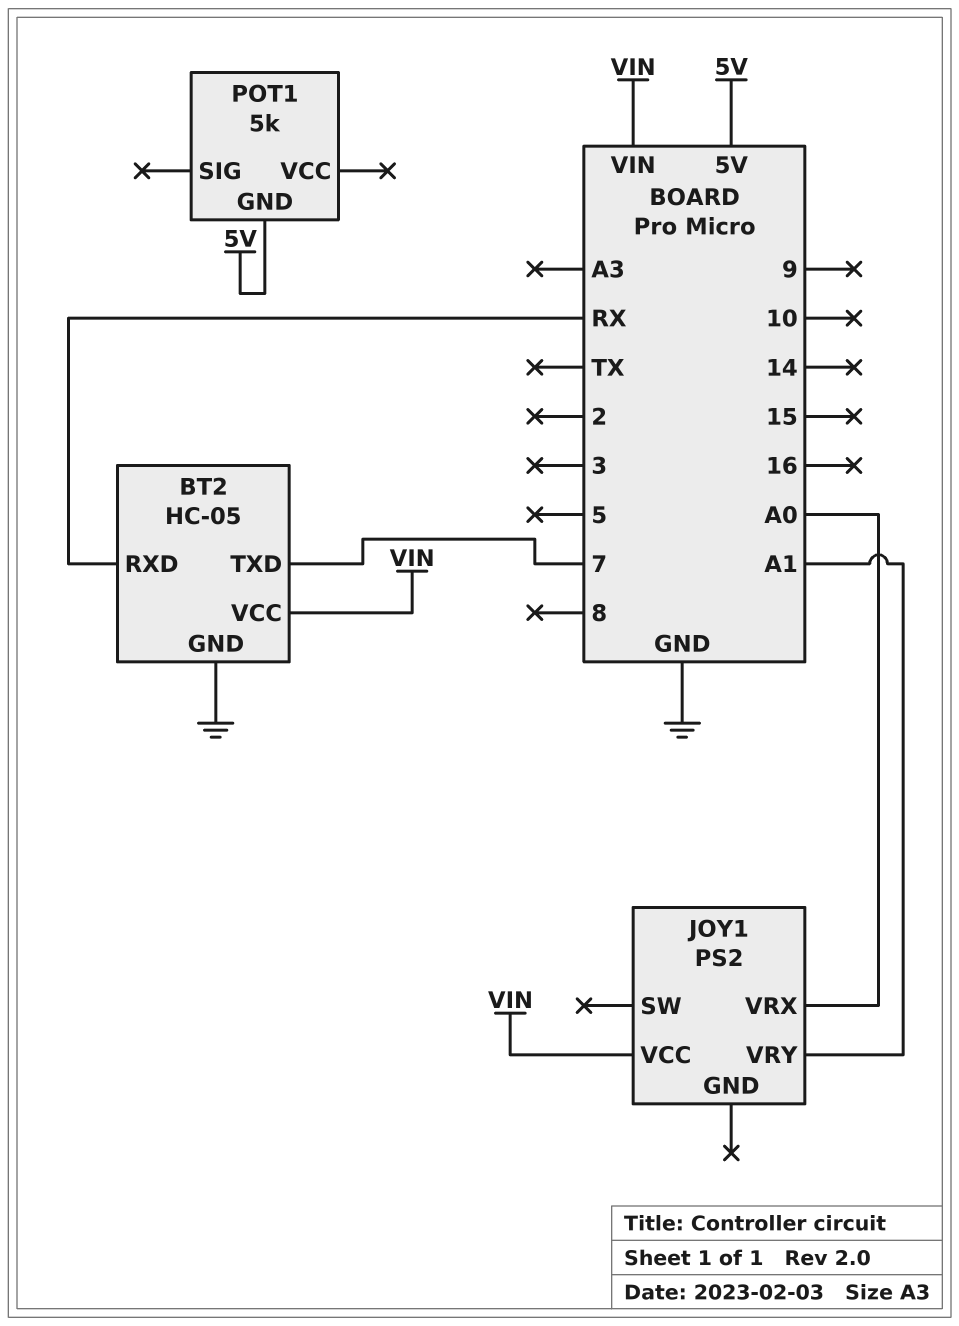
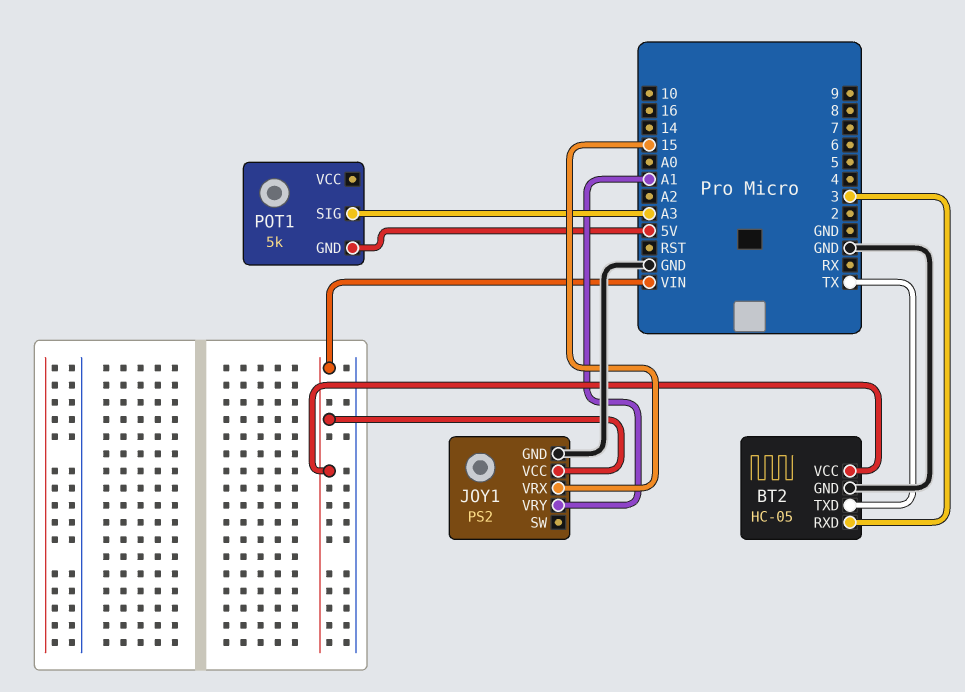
BT2 pin RXD: RX -> 3
BT2 pin TXD: 7 -> TX
JOY1 pin GND: none -> GND
JOY1 pin VRX: A0 -> 15
POT1 pin SIG: none -> A3

